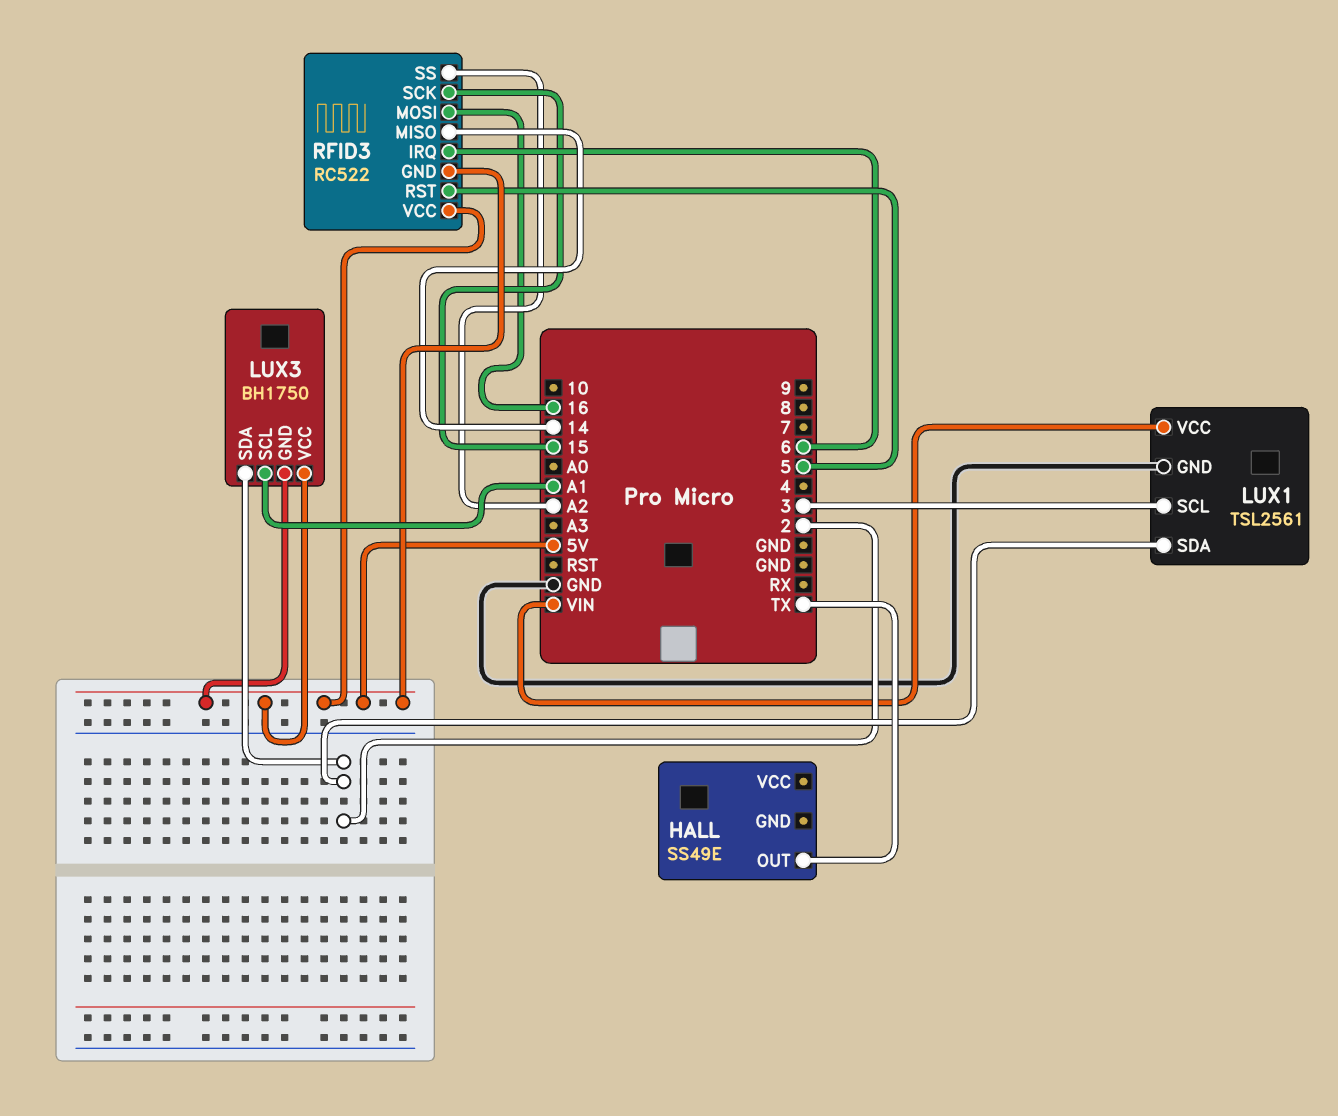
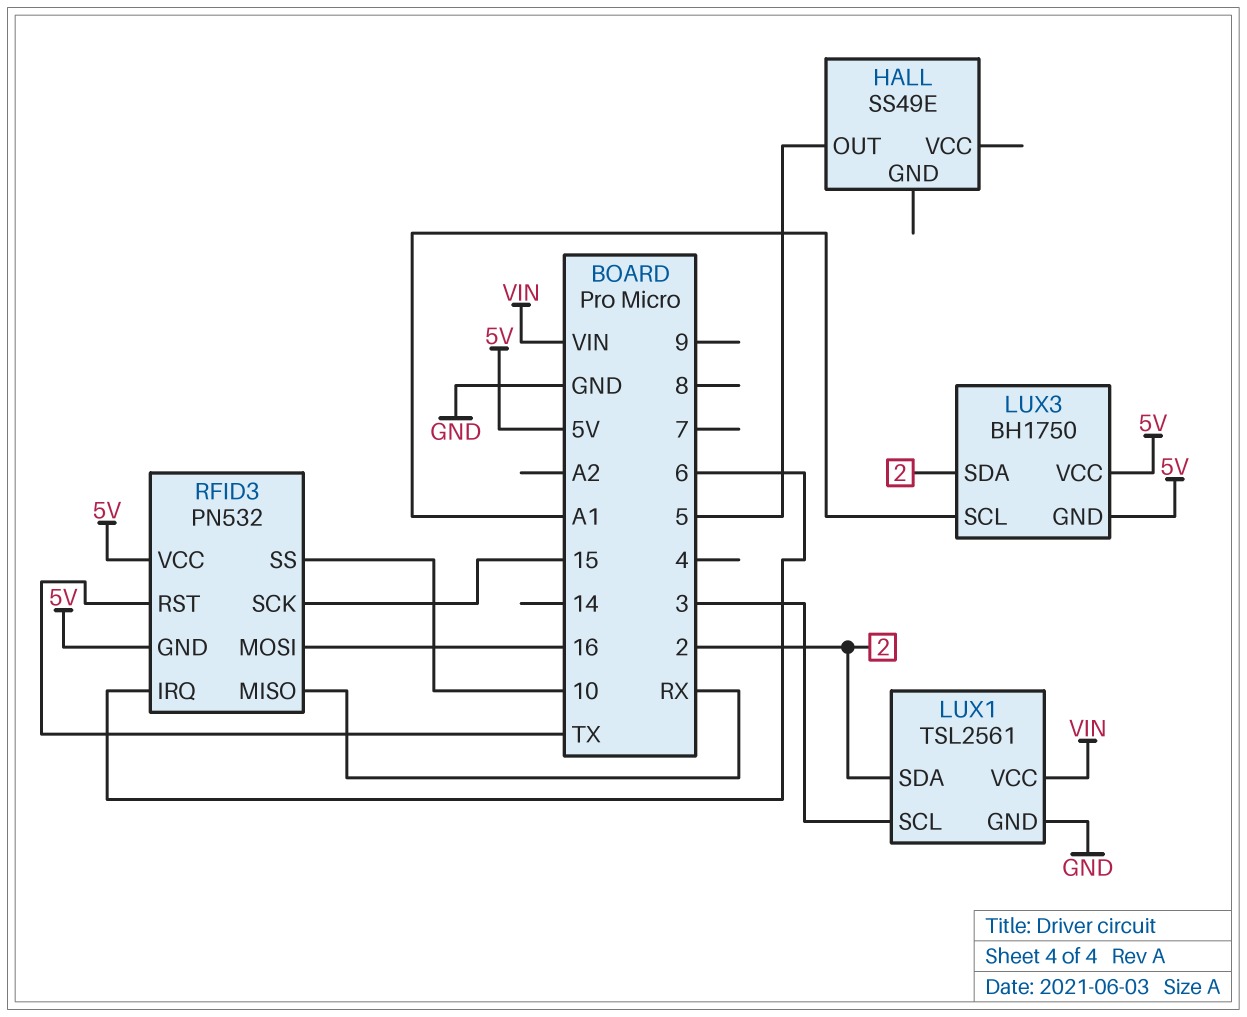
HALL pin OUT: TX -> 5
RFID3: RC522 -> PN532
RFID3 pin MISO: 14 -> RX
RFID3 pin RST: 5 -> TX
RFID3 pin SS: A2 -> 10

